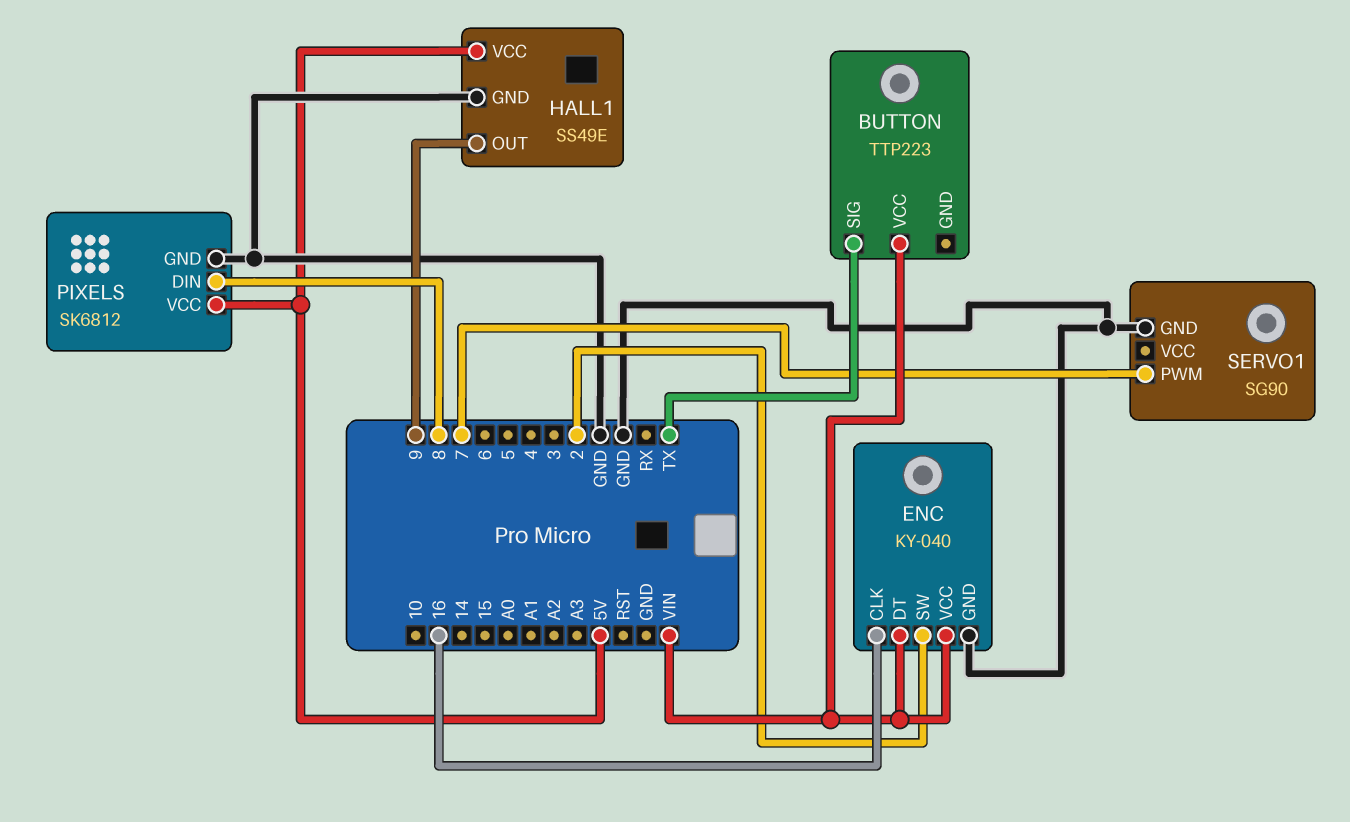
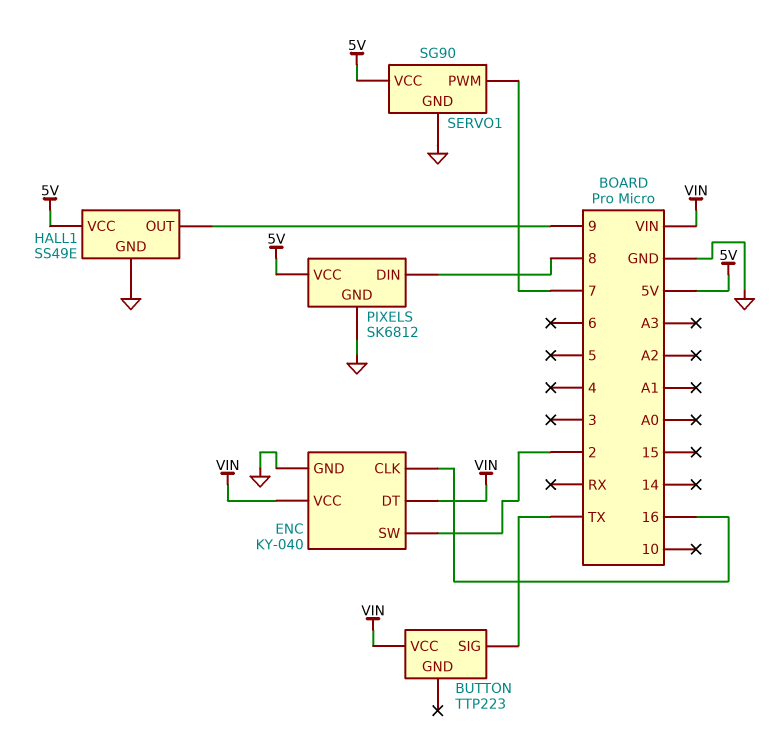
SERVO1 pin VCC: none -> 5V

